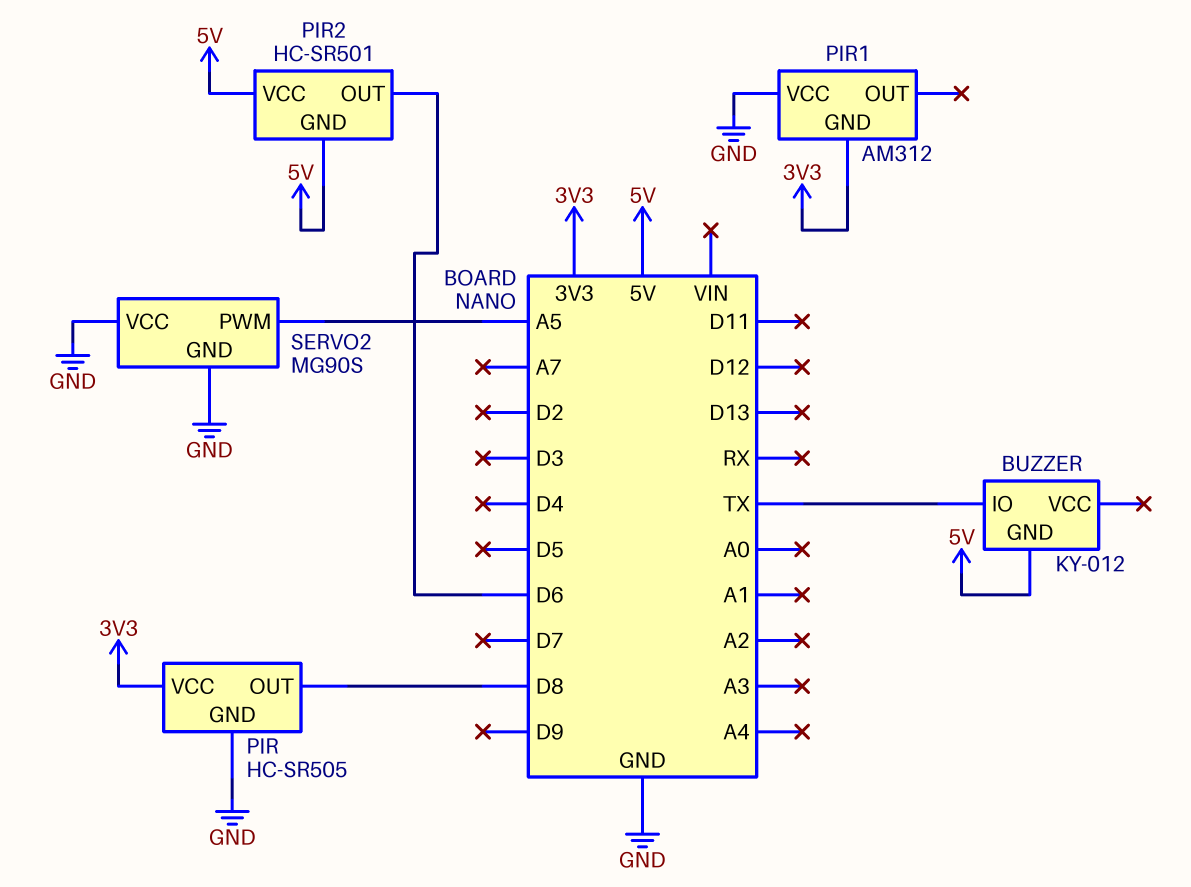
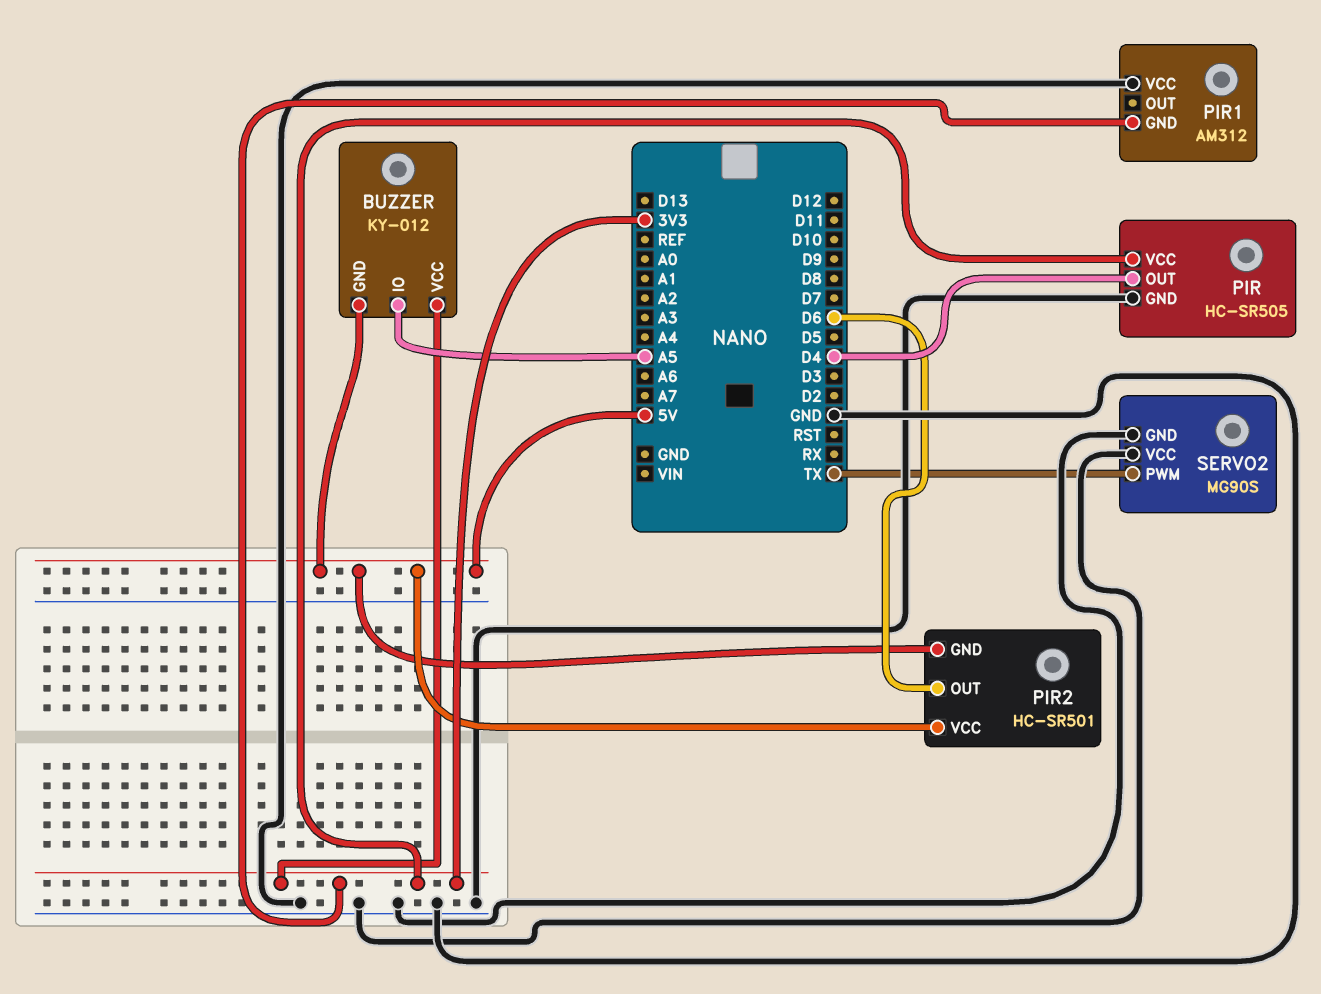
BUZZER pin IO: TX -> A5
BUZZER pin VCC: none -> 3V3
PIR pin OUT: D8 -> D4
SERVO2 pin PWM: A5 -> TX

